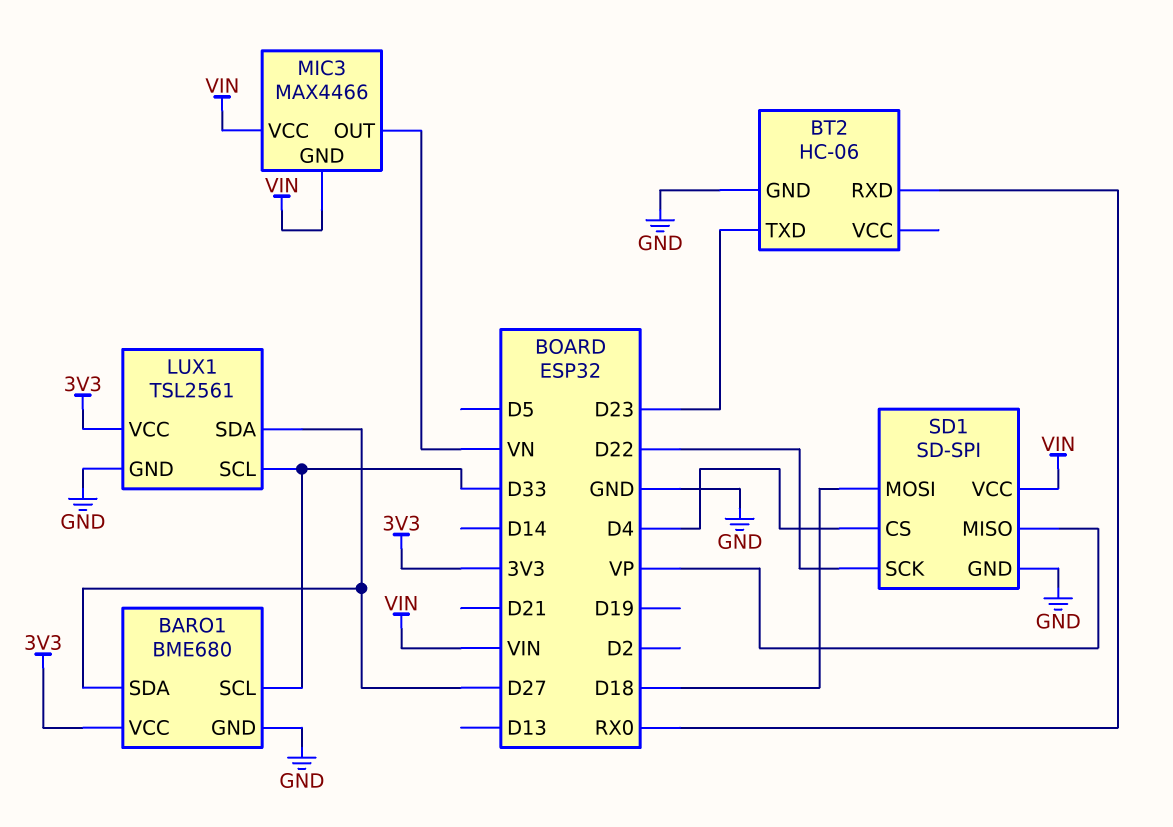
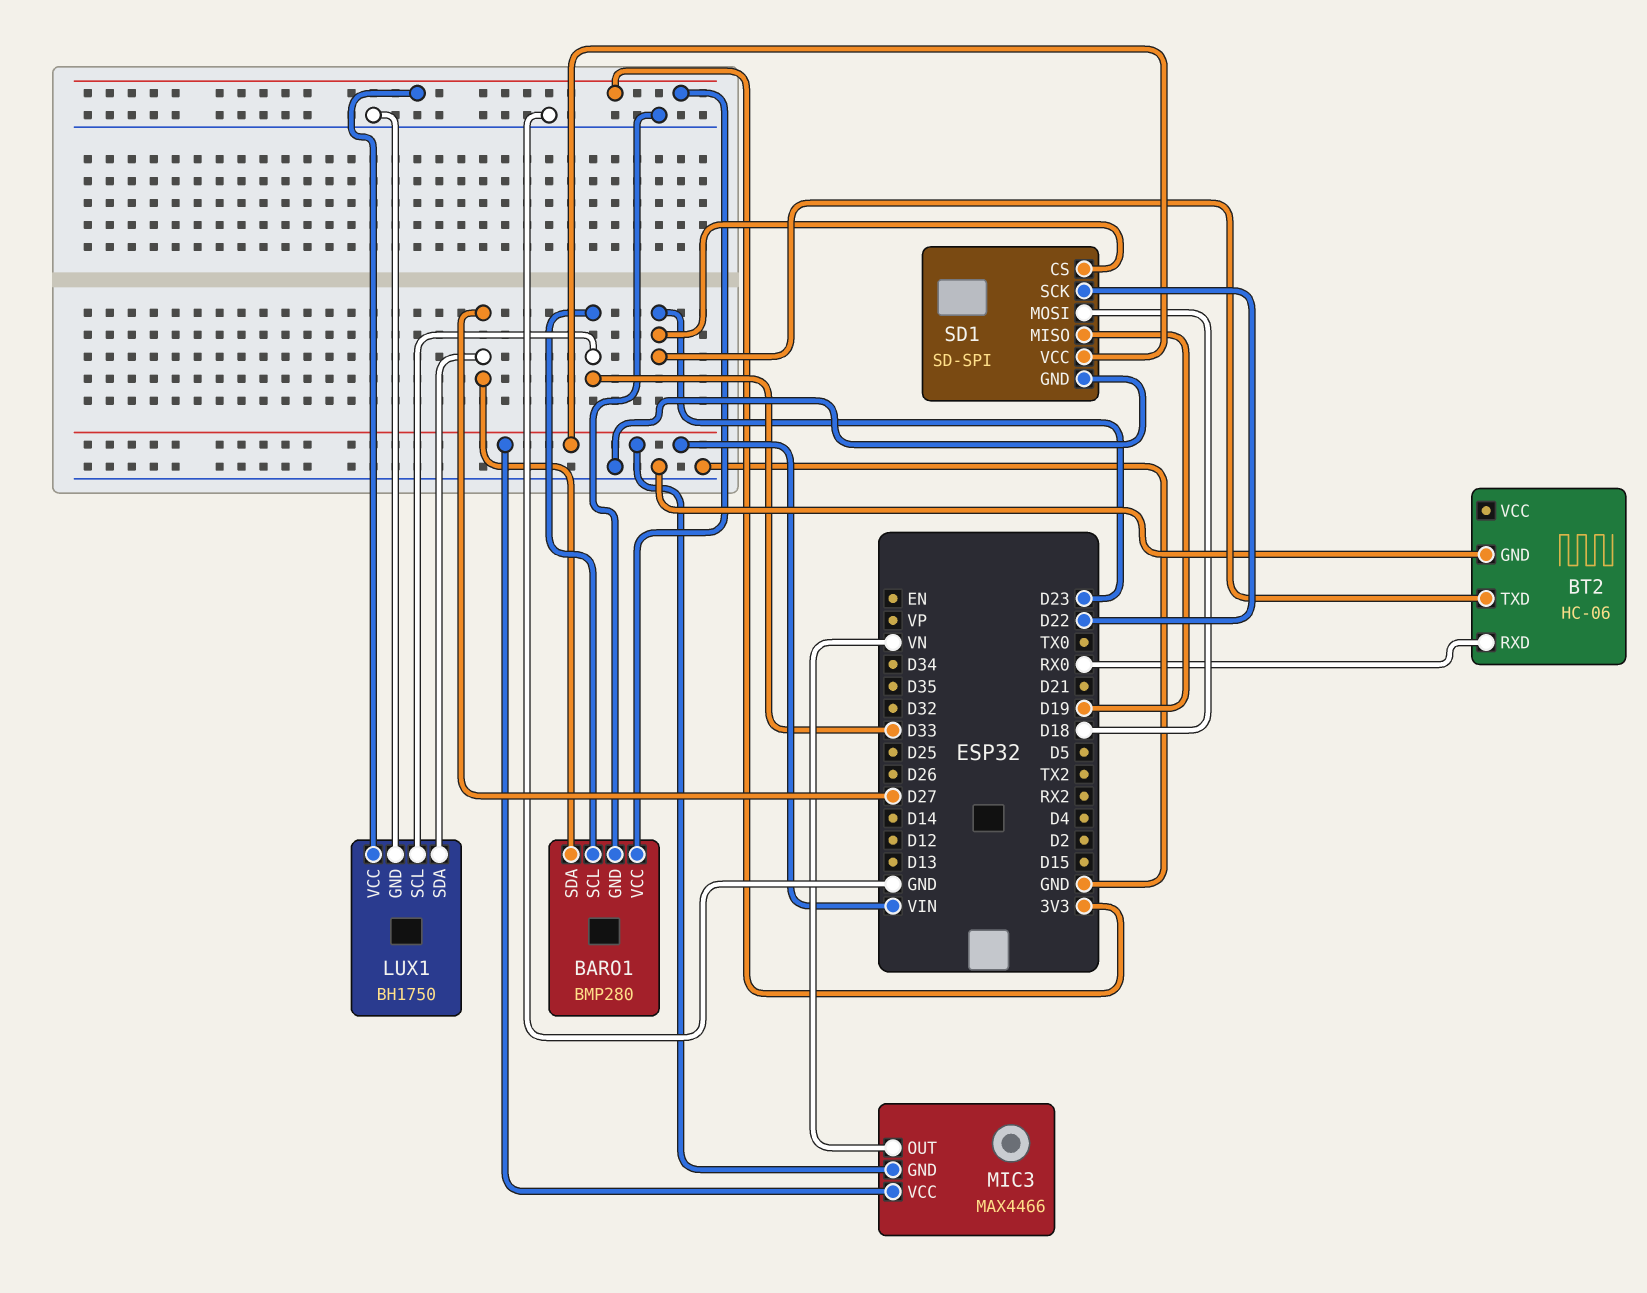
BARO1: BME680 -> BMP280
LUX1: TSL2561 -> BH1750
SD1 pin CS: D4 -> D23
SD1 pin MISO: VP -> D19

